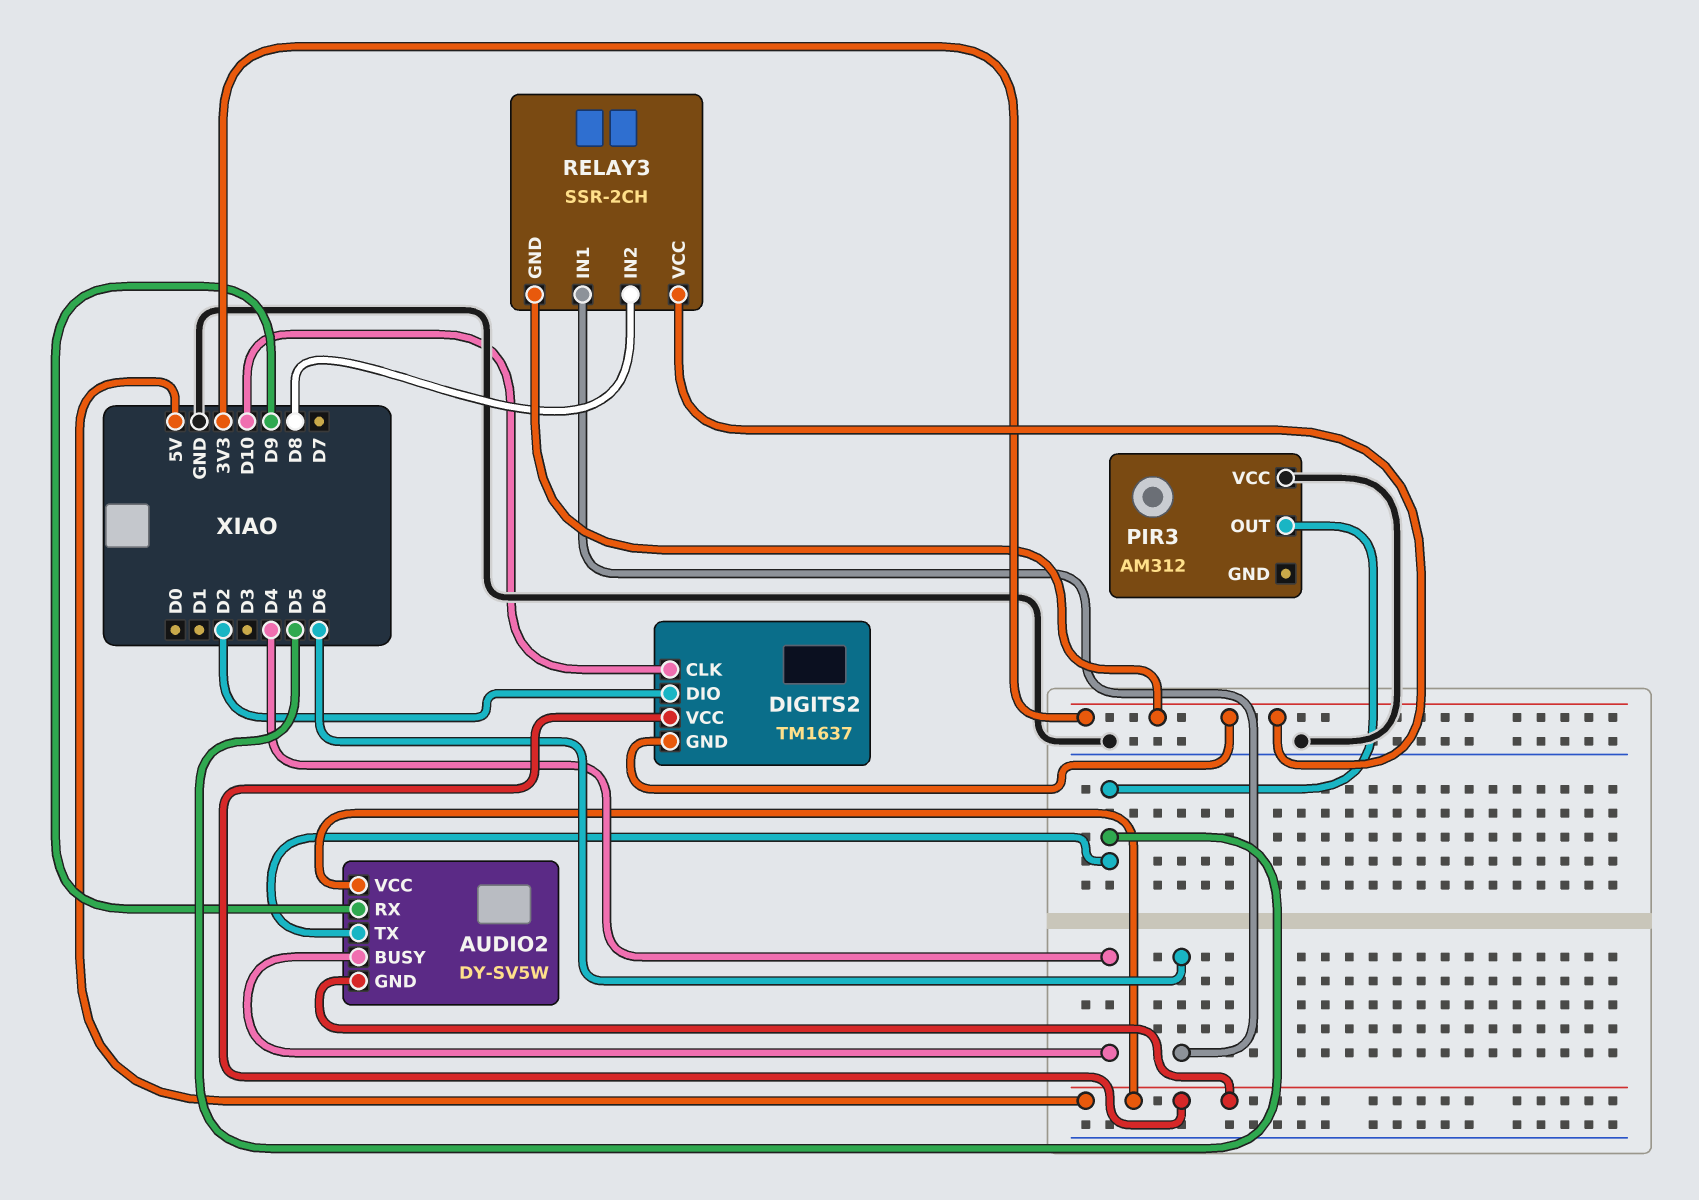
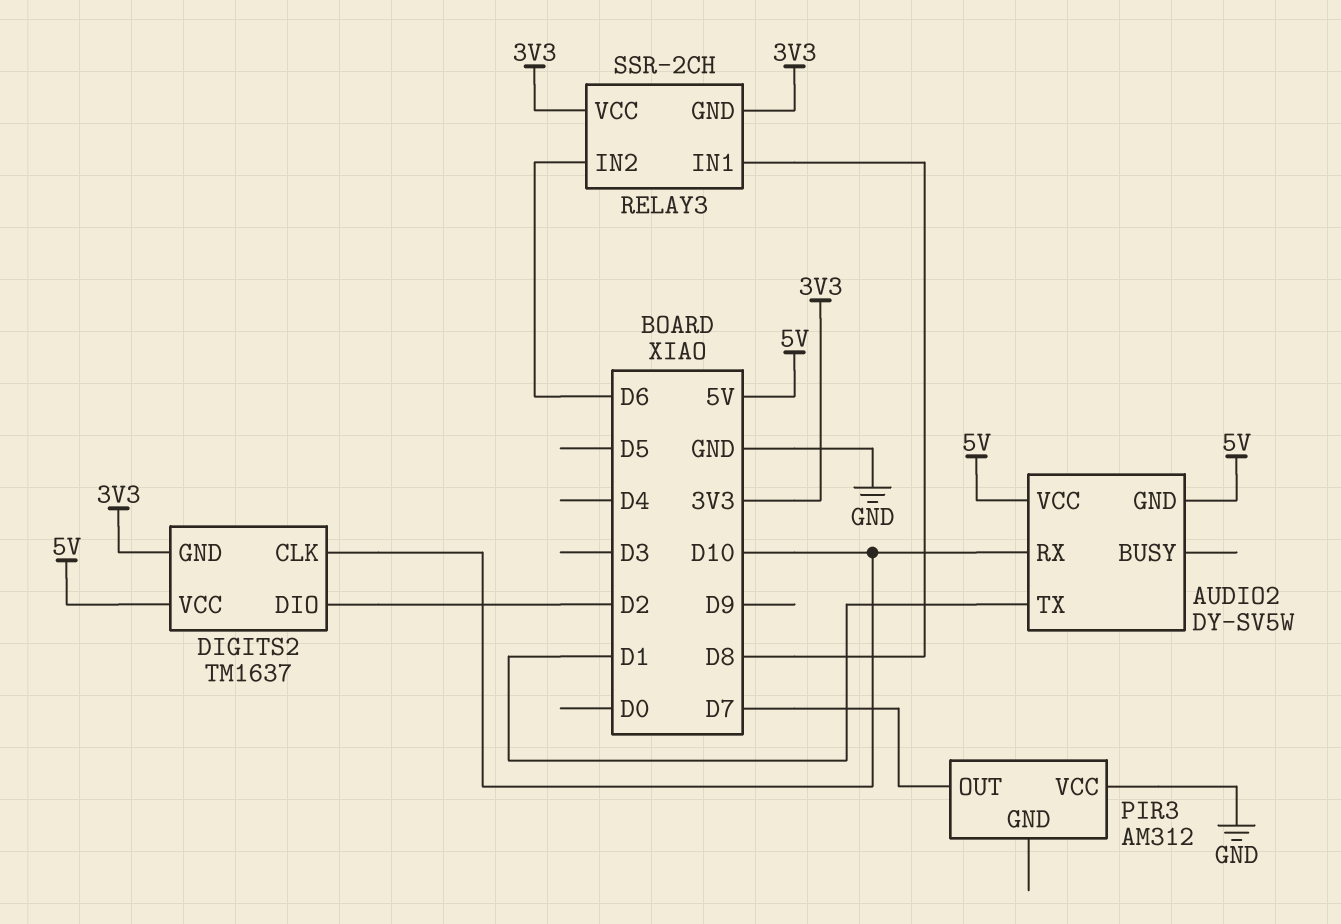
AUDIO2 pin BUSY: D4 -> none
AUDIO2 pin RX: D9 -> D10
AUDIO2 pin TX: D5 -> D1
PIR3 pin OUT: D5 -> D7
RELAY3 pin IN1: D6 -> D8
RELAY3 pin IN2: D8 -> D6

